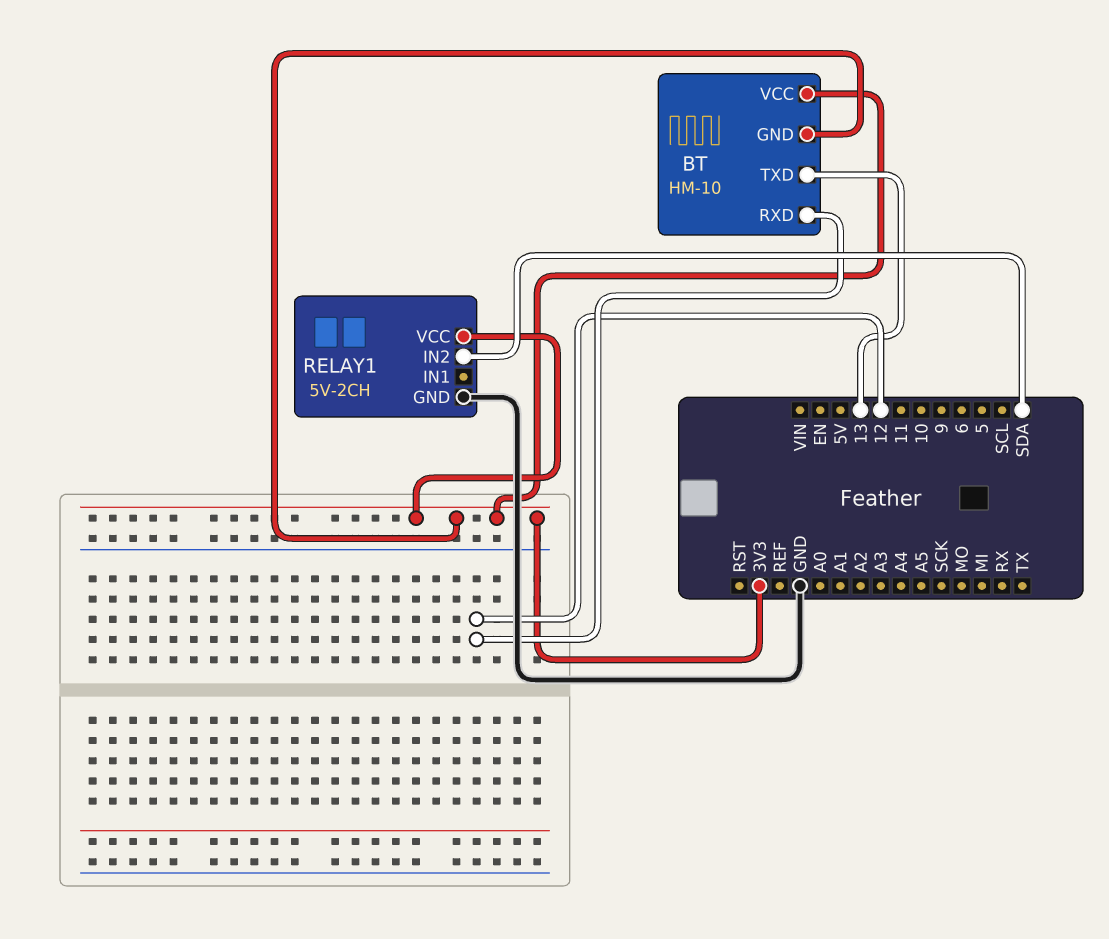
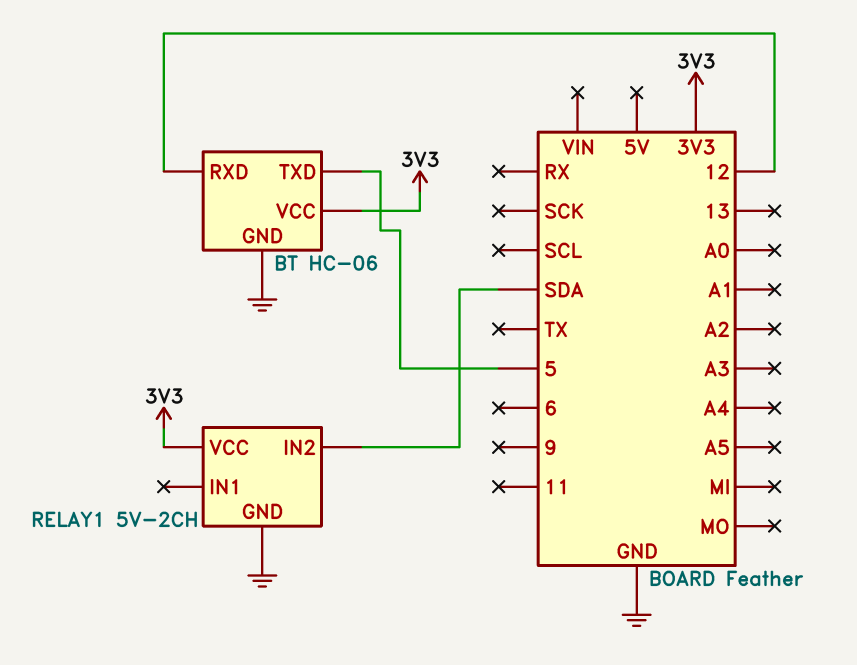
BT: HM-10 -> HC-06
BT pin GND: 3V3 -> GND
BT pin TXD: 13 -> 5

